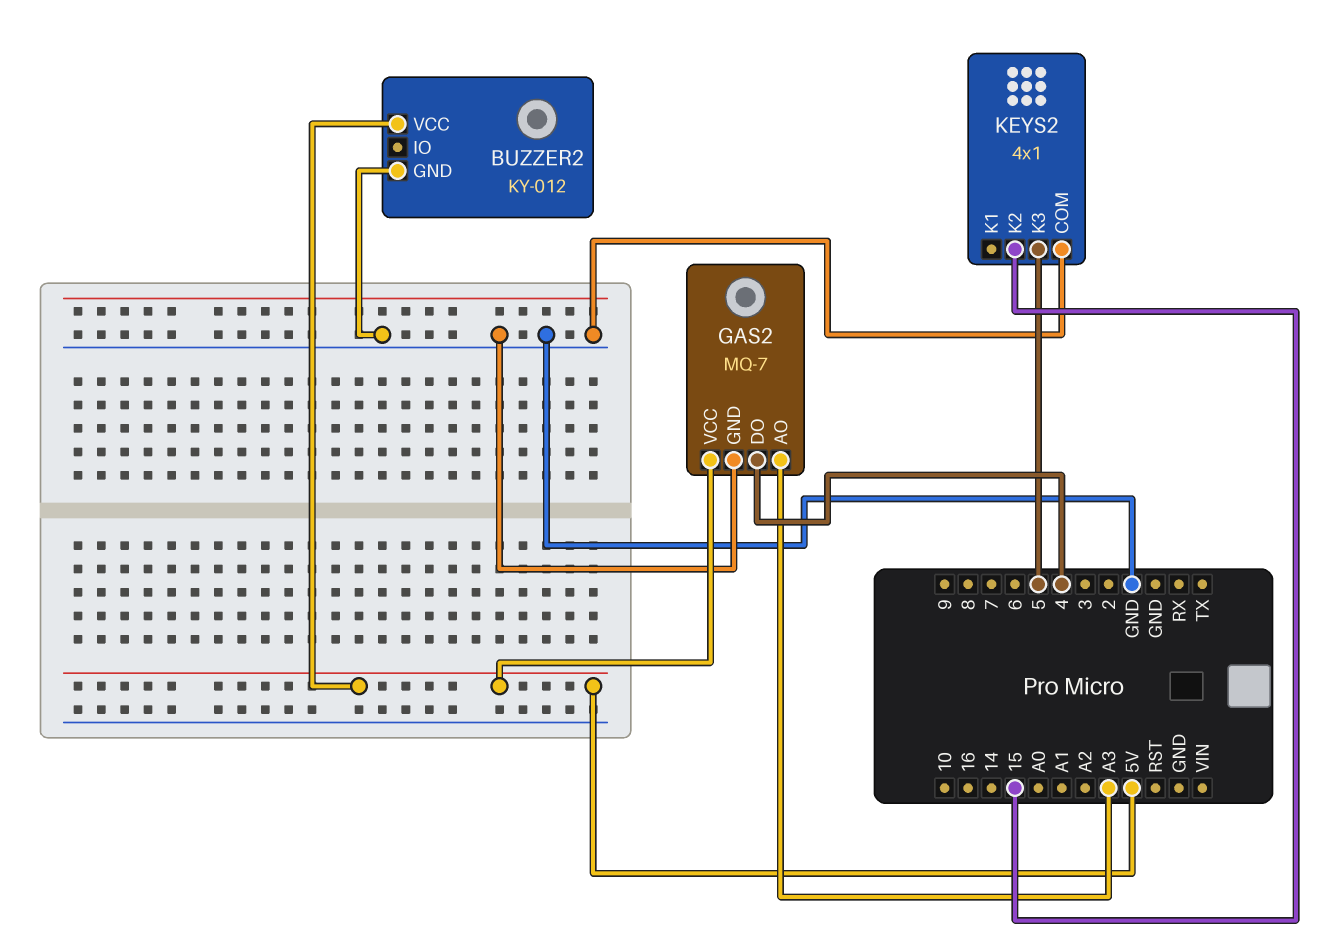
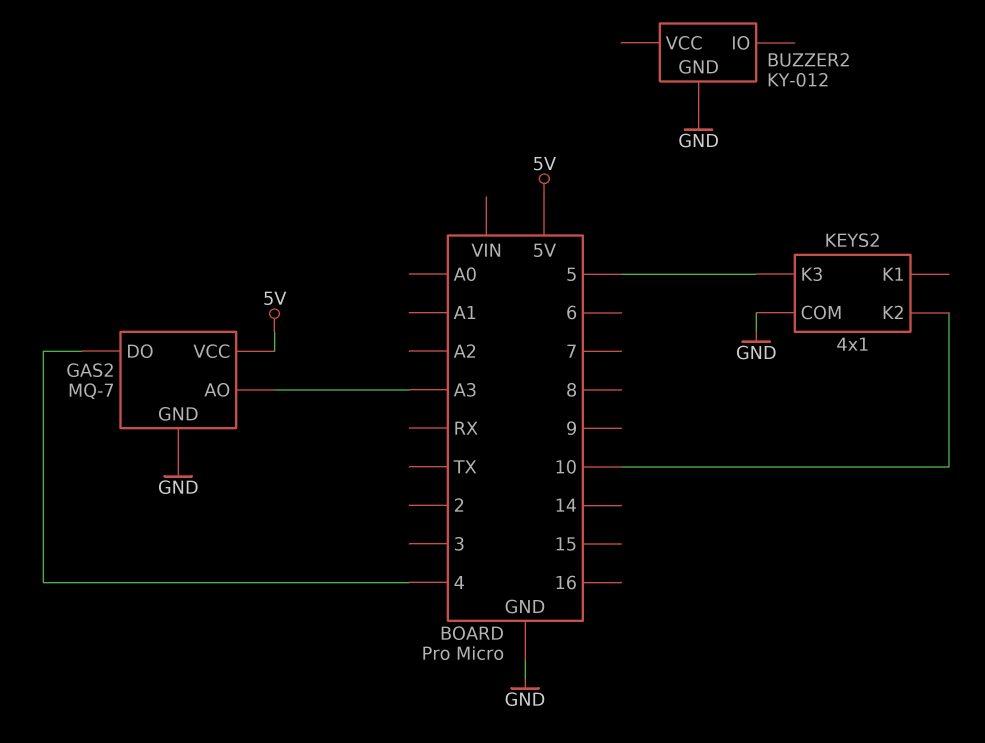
BUZZER2 pin VCC: 5V -> none
KEYS2 pin K2: 15 -> 10

